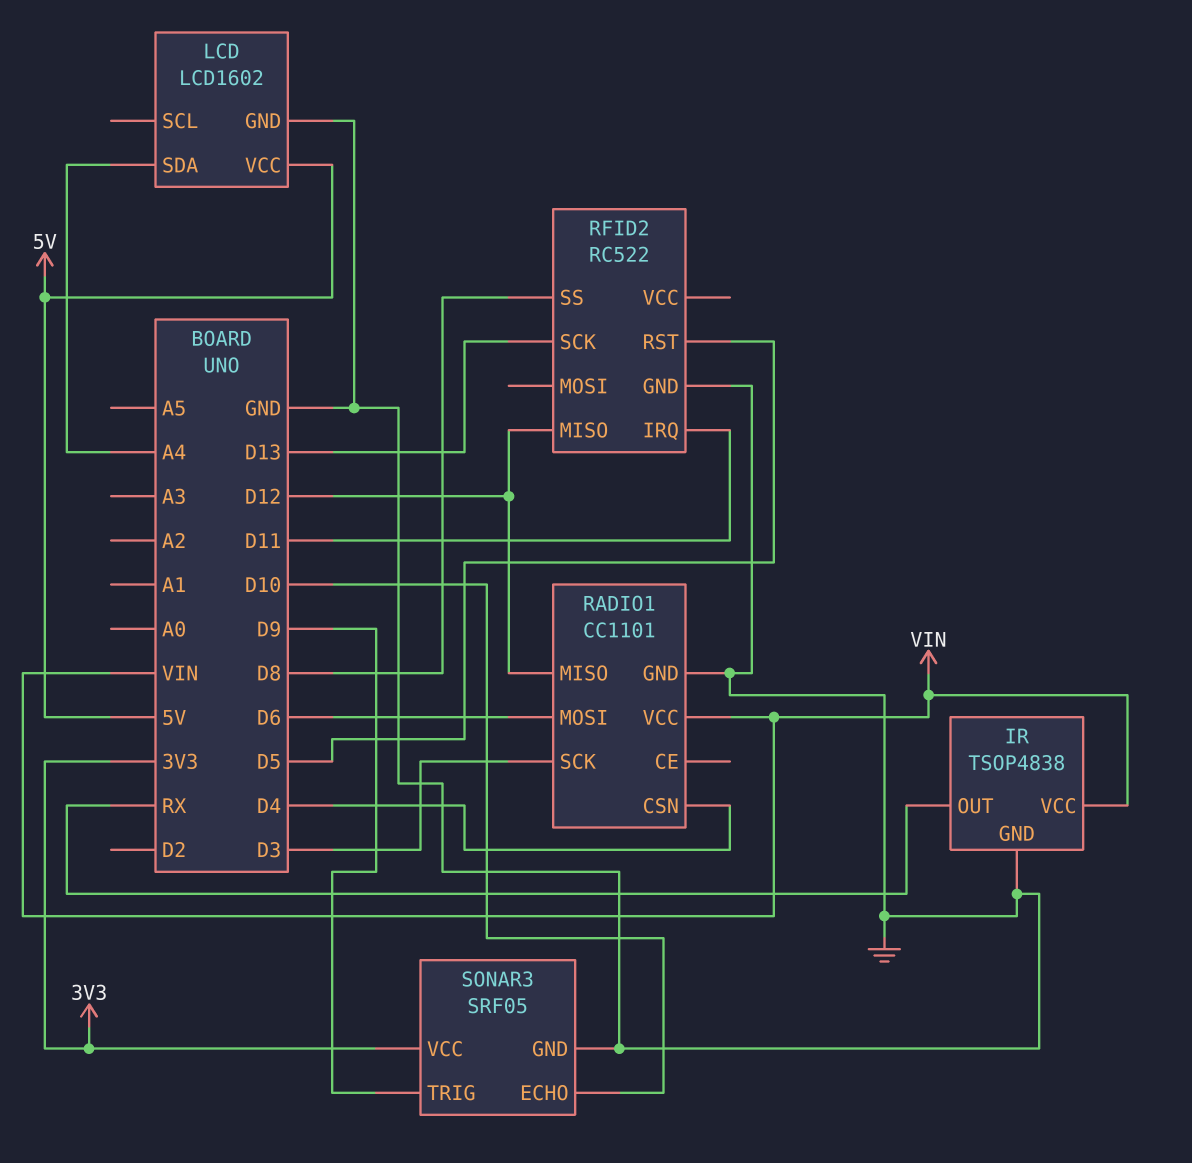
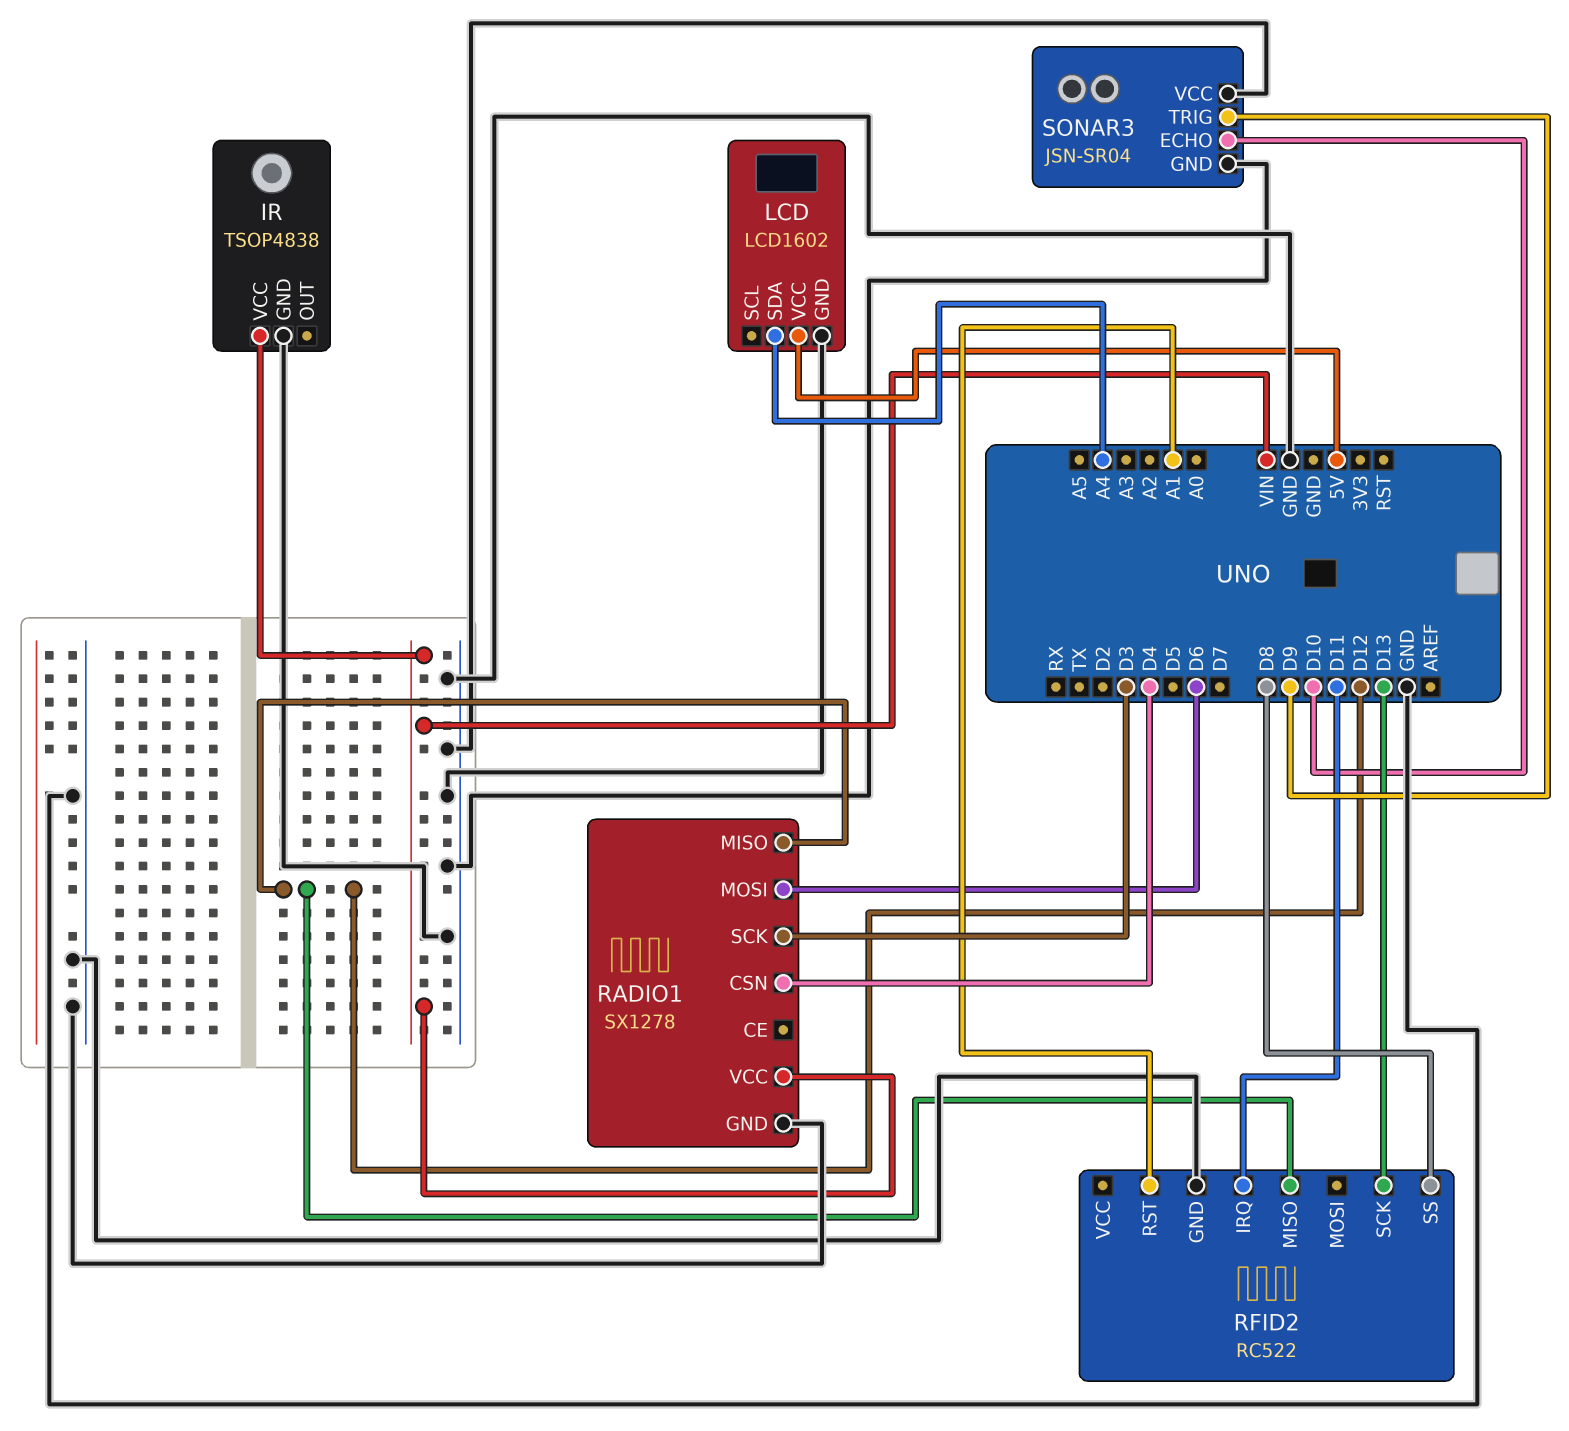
IR pin OUT: RX -> none
RADIO1: CC1101 -> SX1278
RFID2 pin RST: D5 -> A1
SONAR3: SRF05 -> JSN-SR04
SONAR3 pin VCC: 3V3 -> GND

